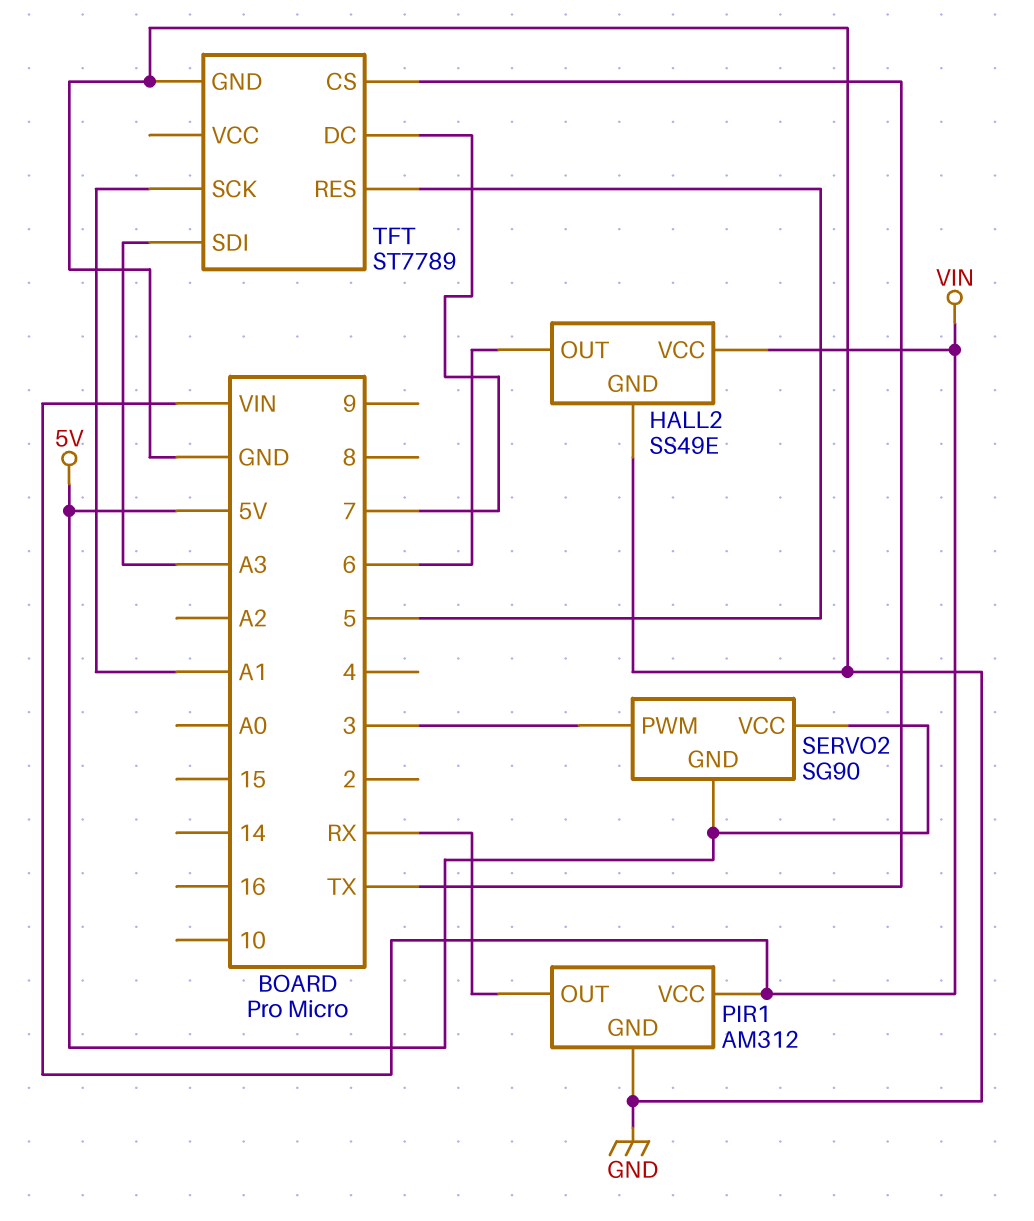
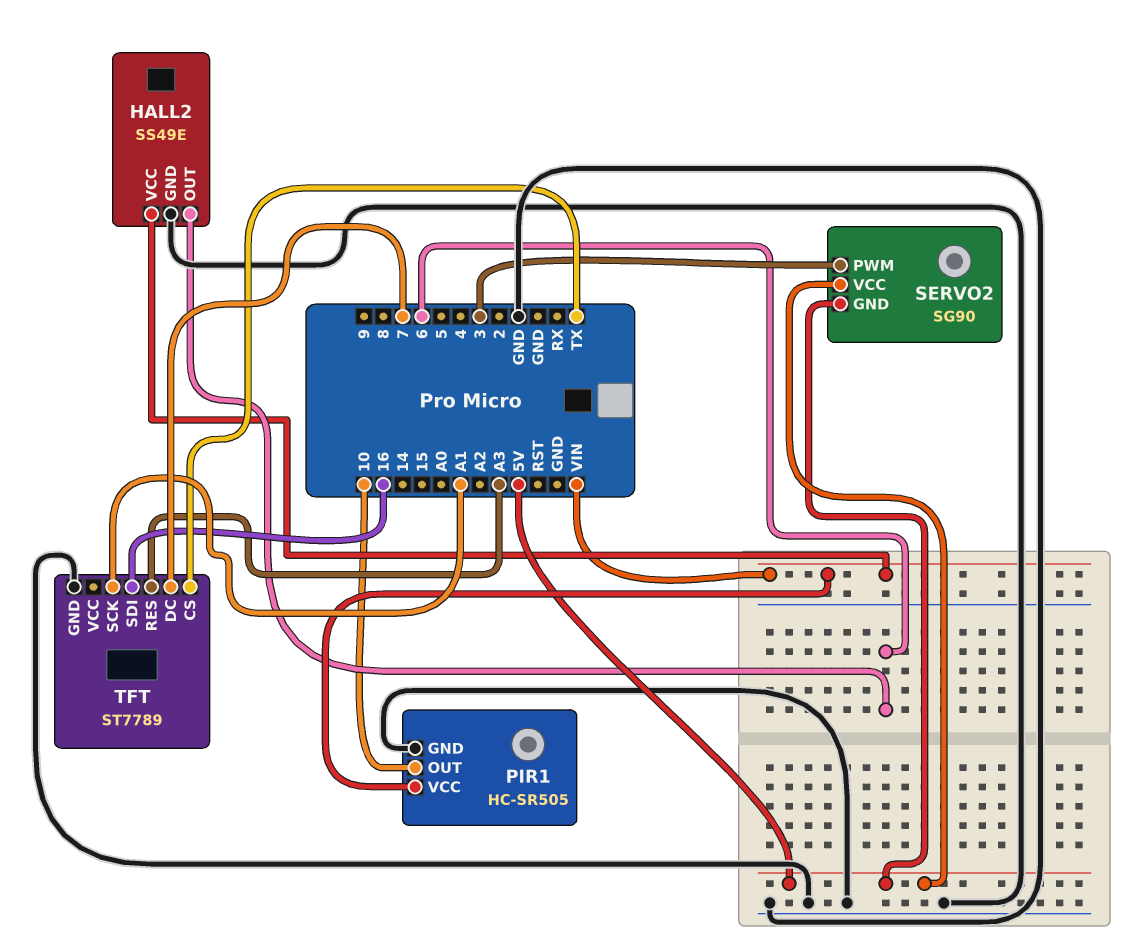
PIR1: AM312 -> HC-SR505
PIR1 pin OUT: RX -> 10
TFT pin RES: 5 -> A3
TFT pin SDI: A3 -> 16

